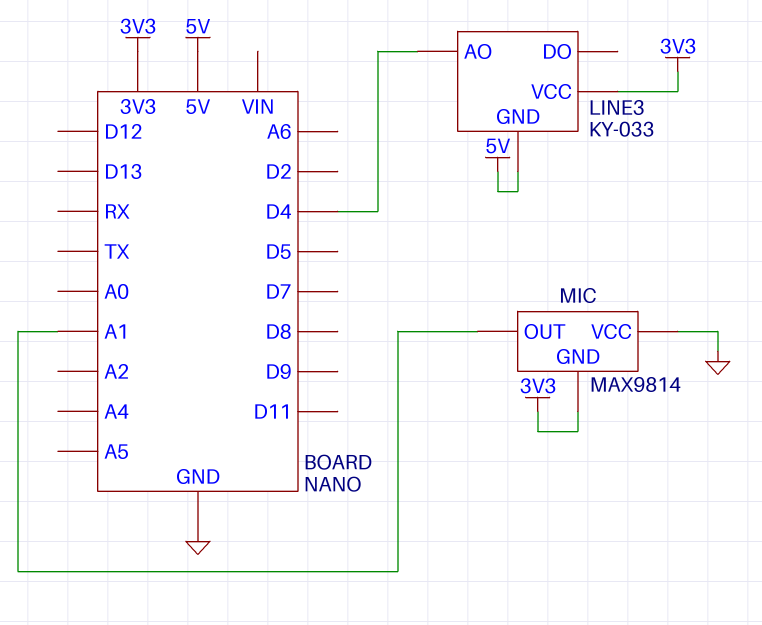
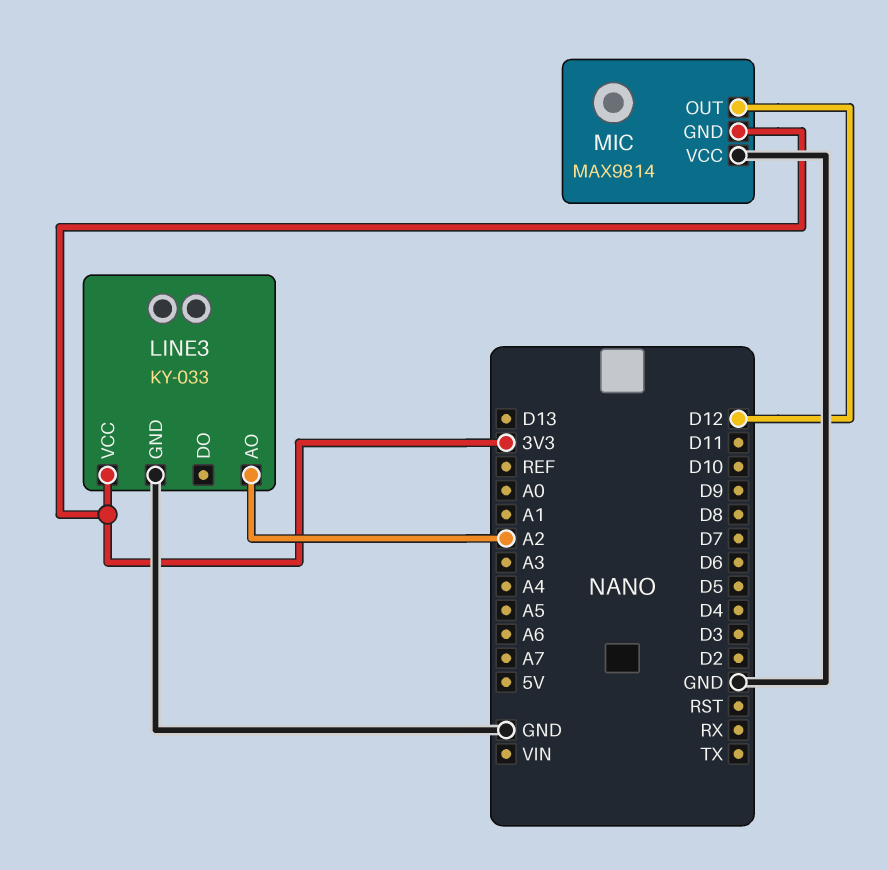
LINE3 pin AO: D4 -> A2
LINE3 pin GND: 5V -> GND
MIC pin OUT: A1 -> D12

